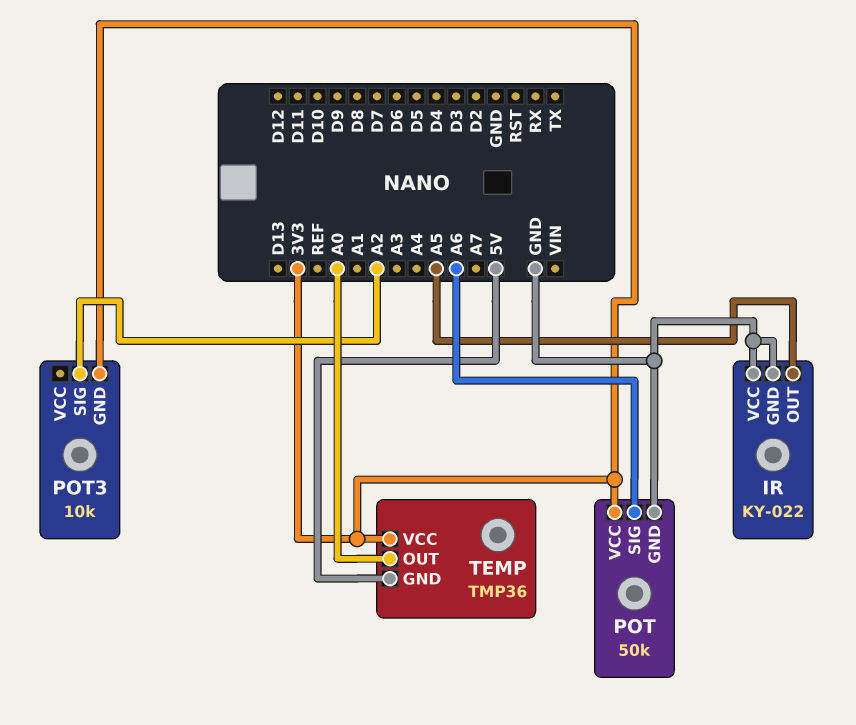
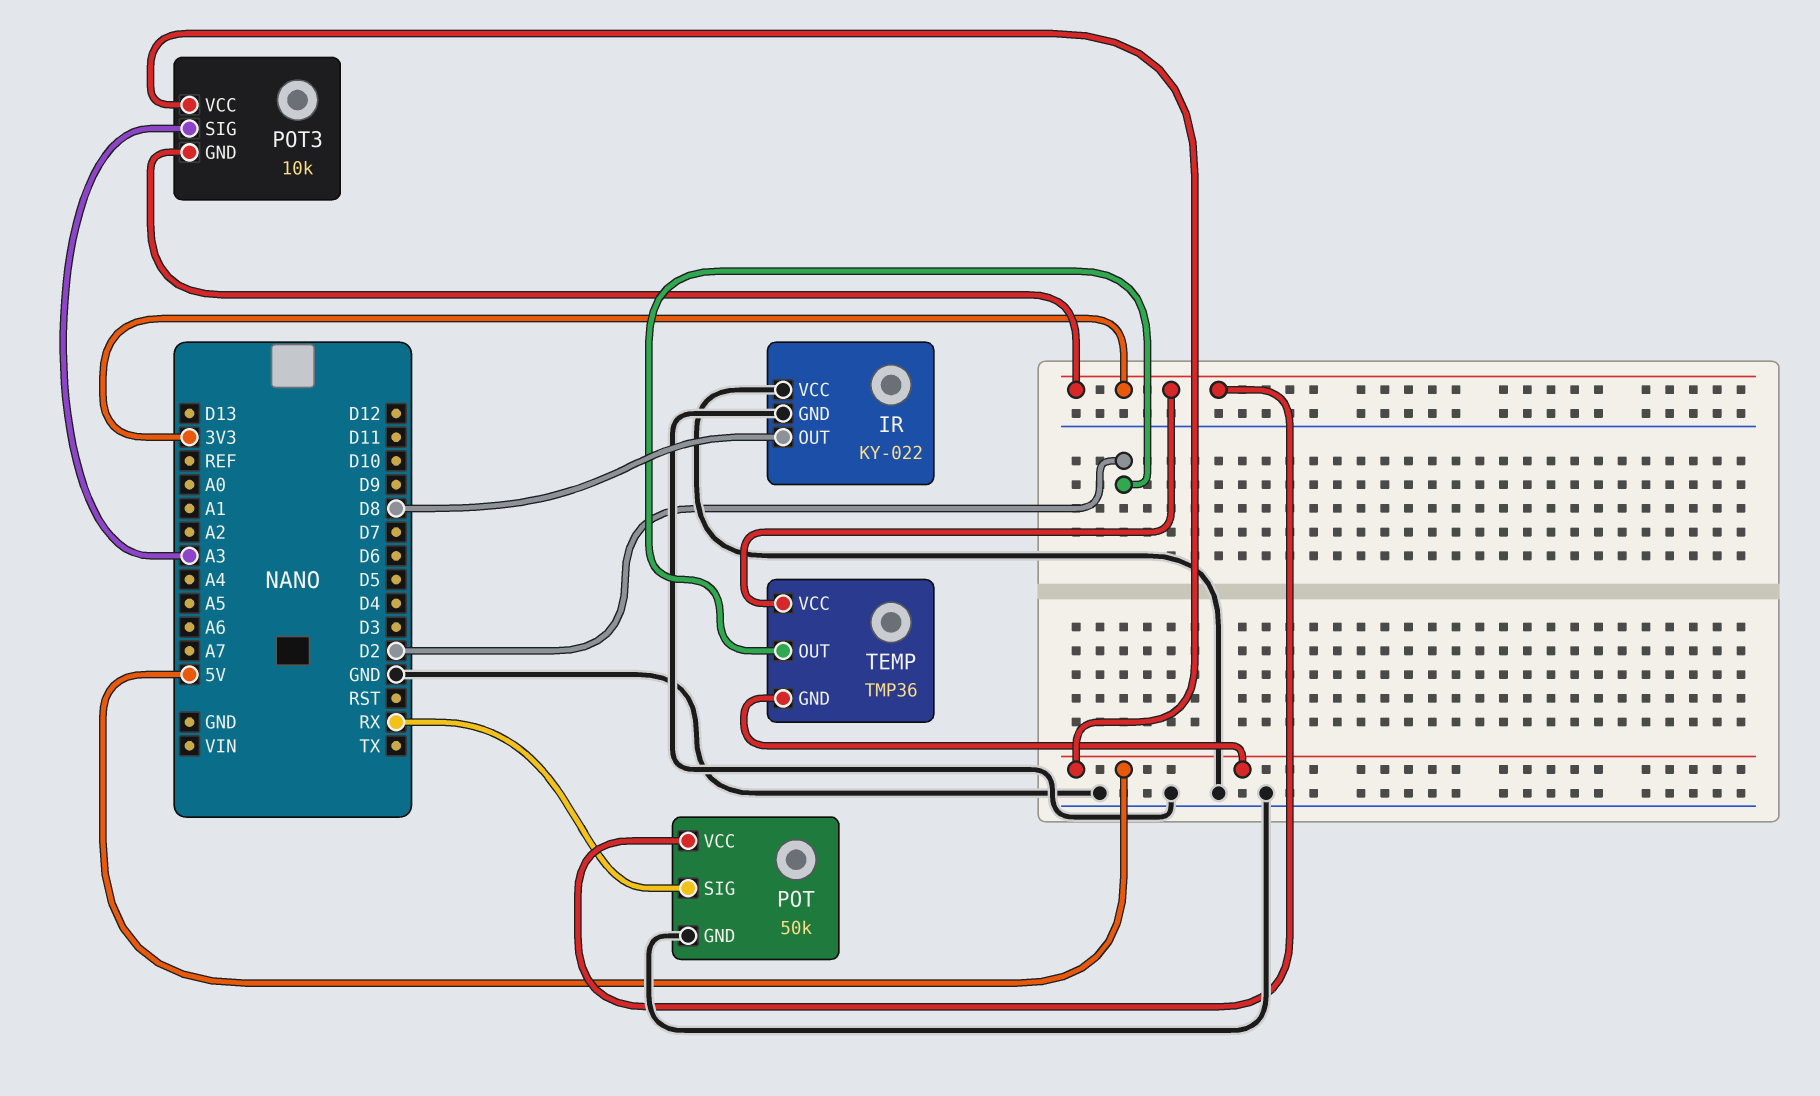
IR pin OUT: A5 -> D8
POT pin SIG: A6 -> RX
POT3 pin SIG: A2 -> A3
POT3 pin VCC: none -> 5V
TEMP pin OUT: A0 -> D2

